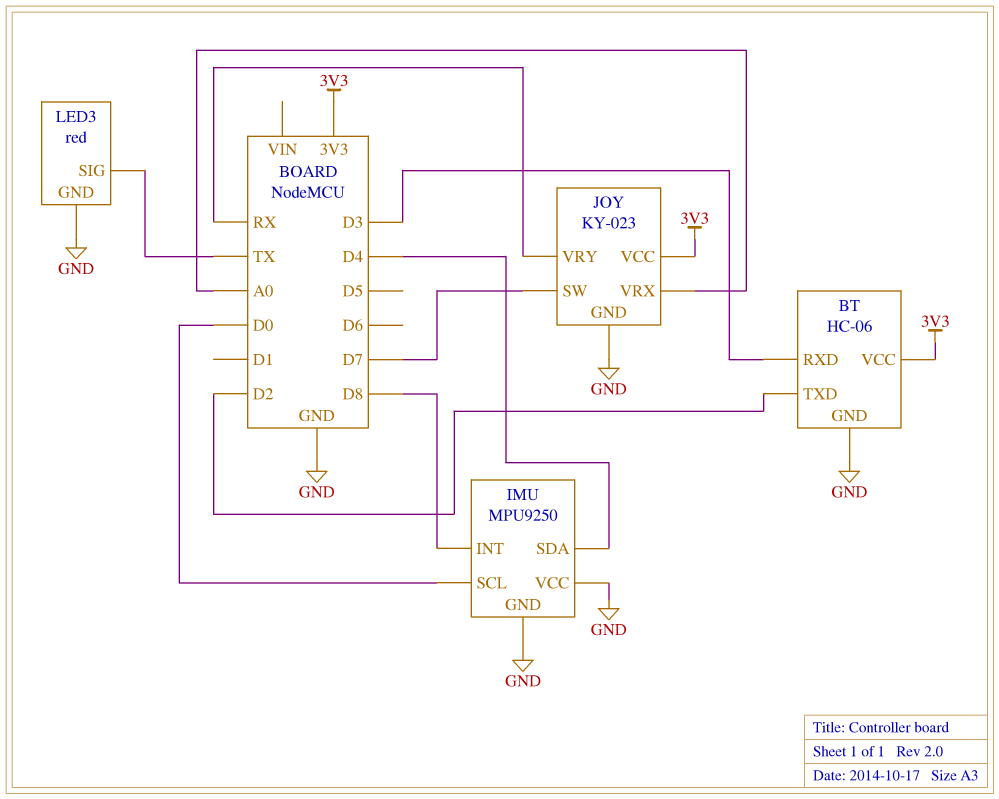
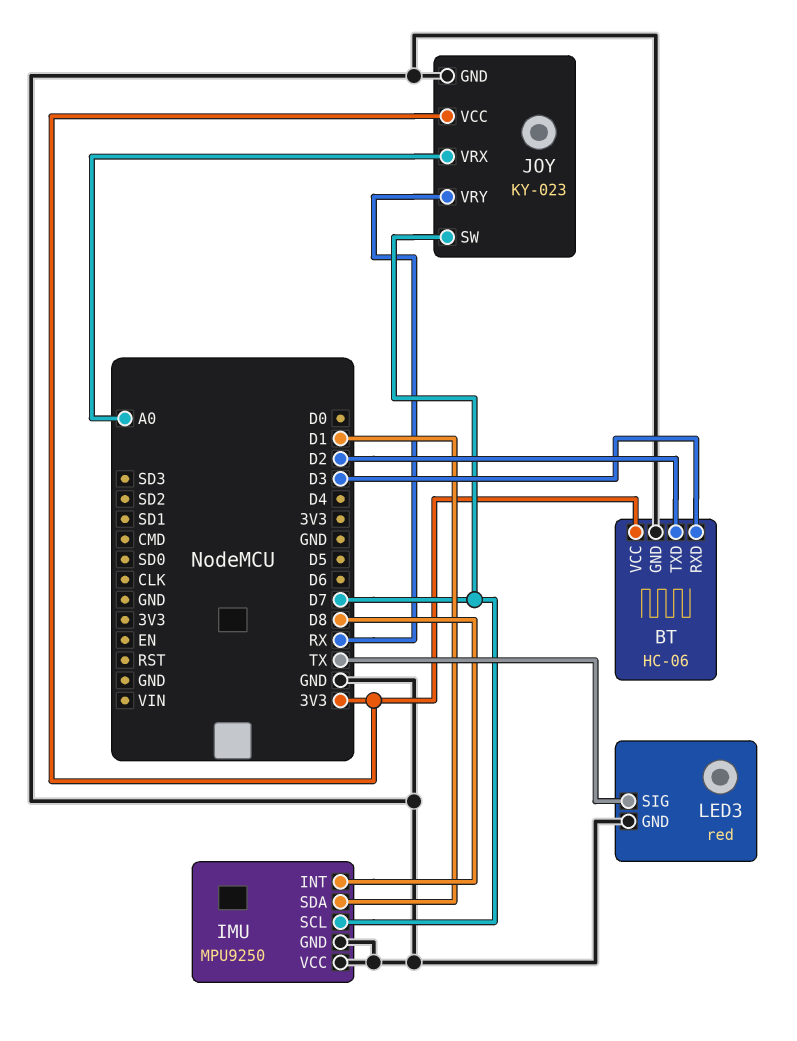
IMU pin SCL: D0 -> D7
IMU pin SDA: D4 -> D1

